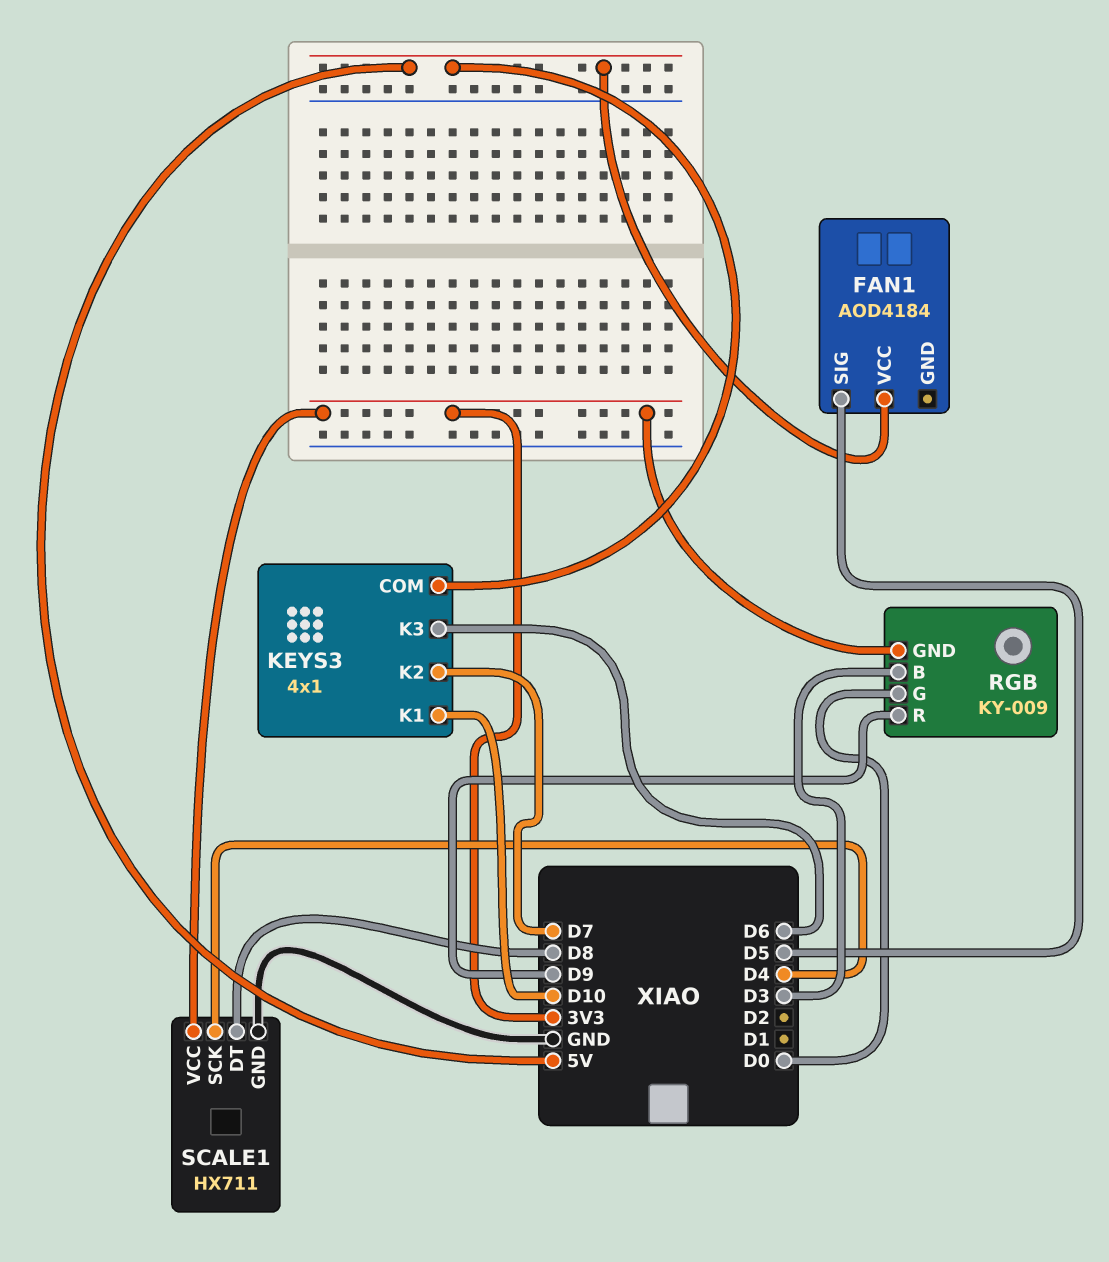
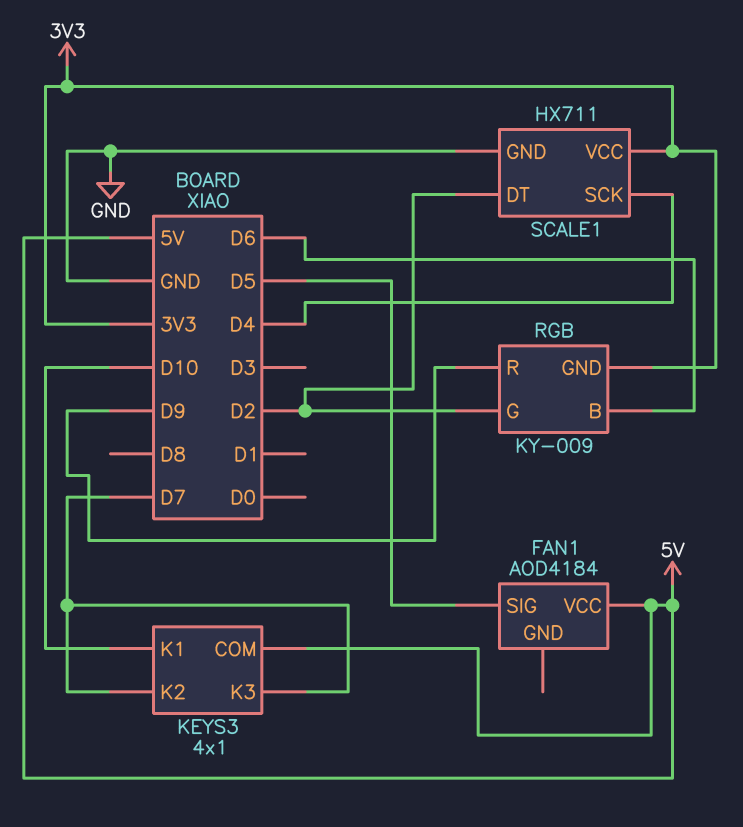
KEYS3 pin K3: D6 -> D7
RGB pin B: D3 -> D6
RGB pin G: D0 -> D2
SCALE1 pin DT: D8 -> D2

